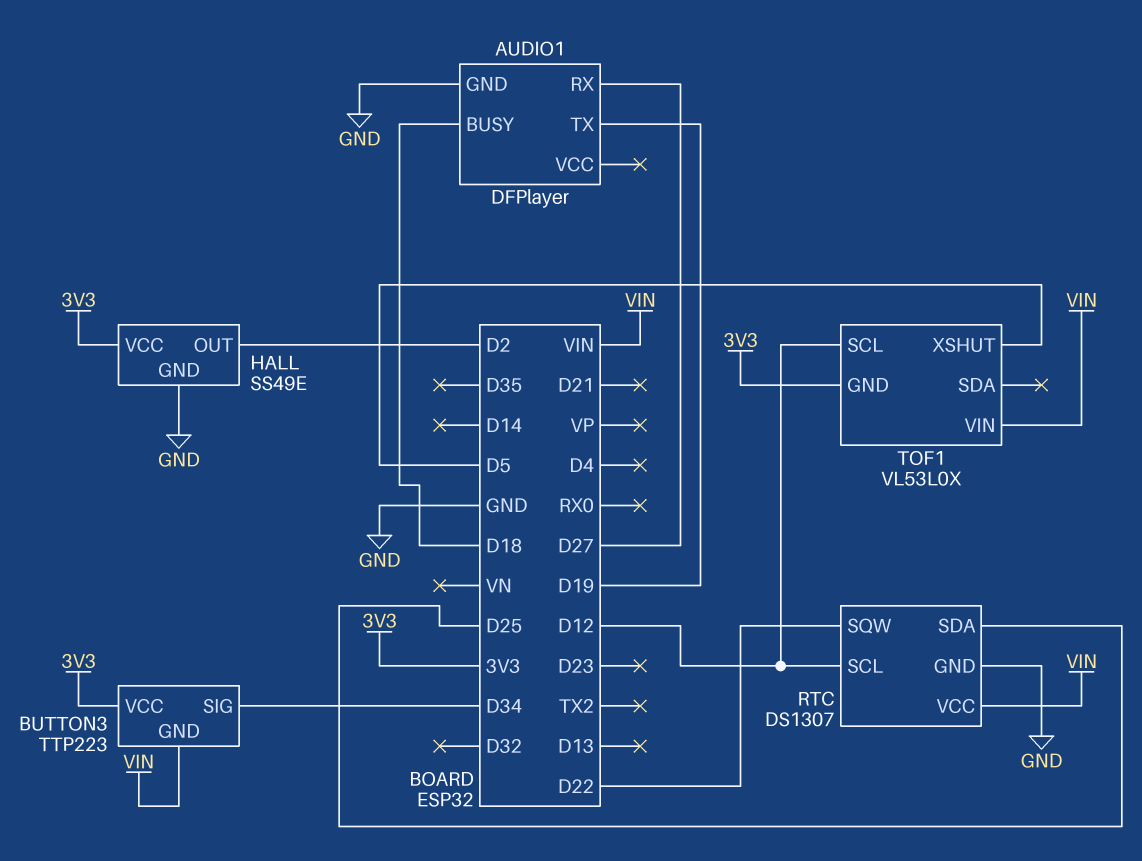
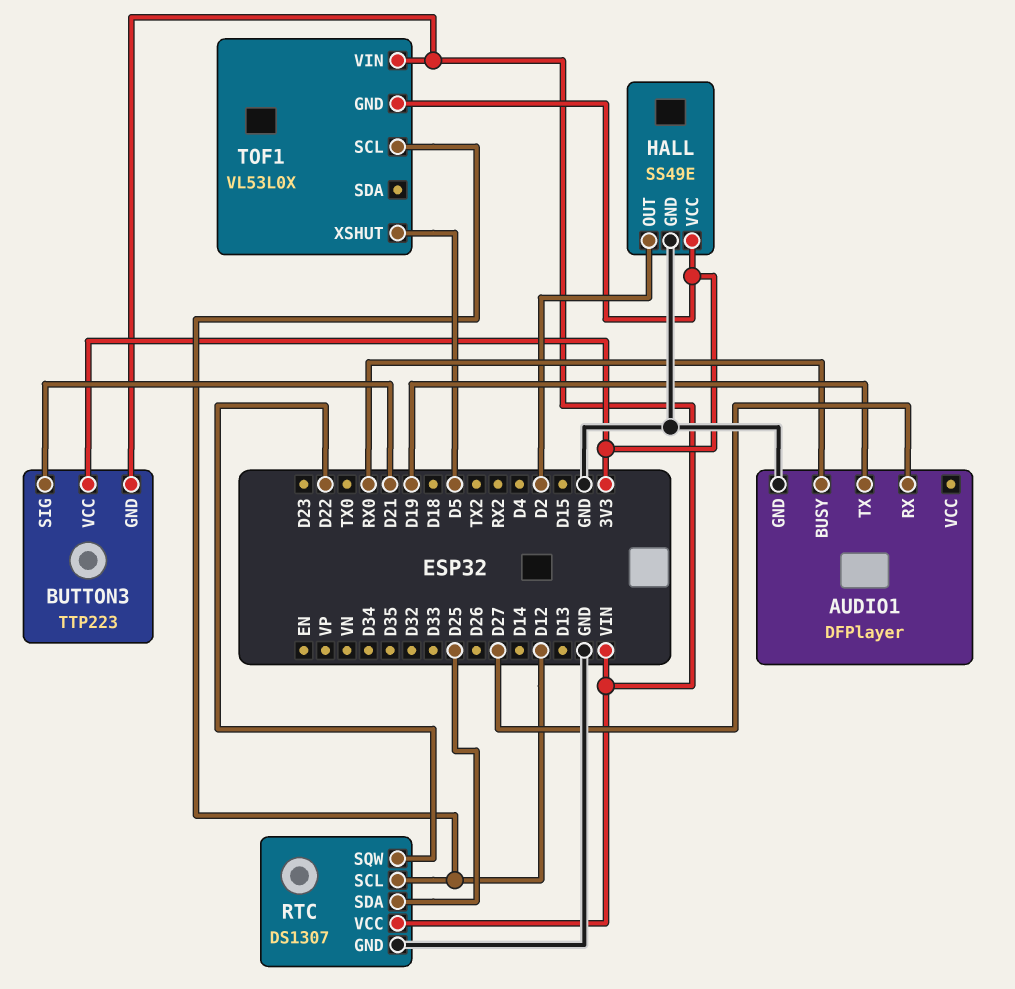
AUDIO1 pin BUSY: D18 -> RX0
BUTTON3 pin SIG: D34 -> D21

